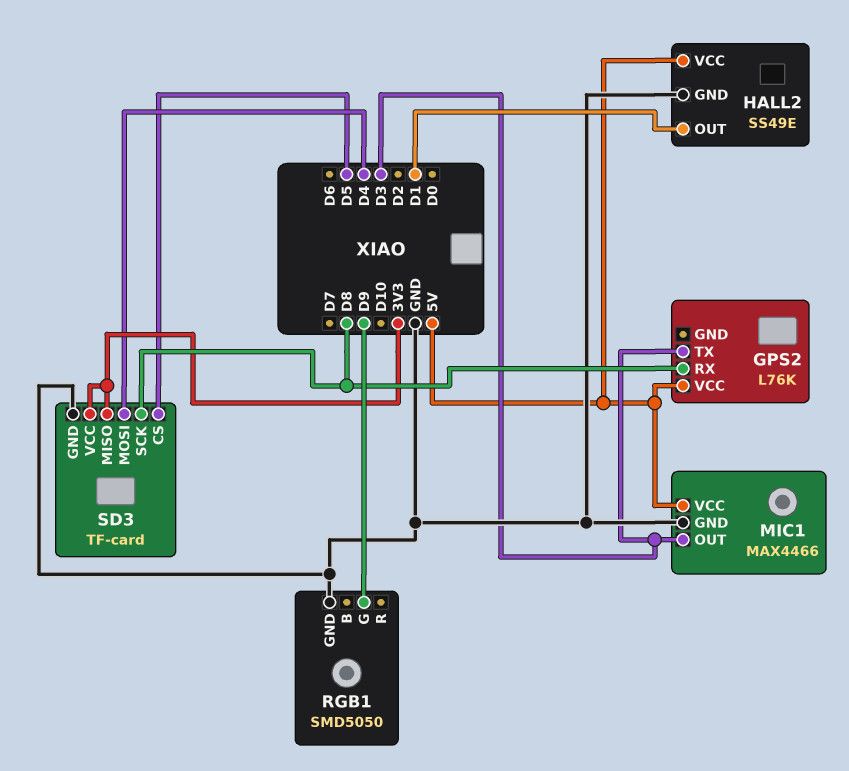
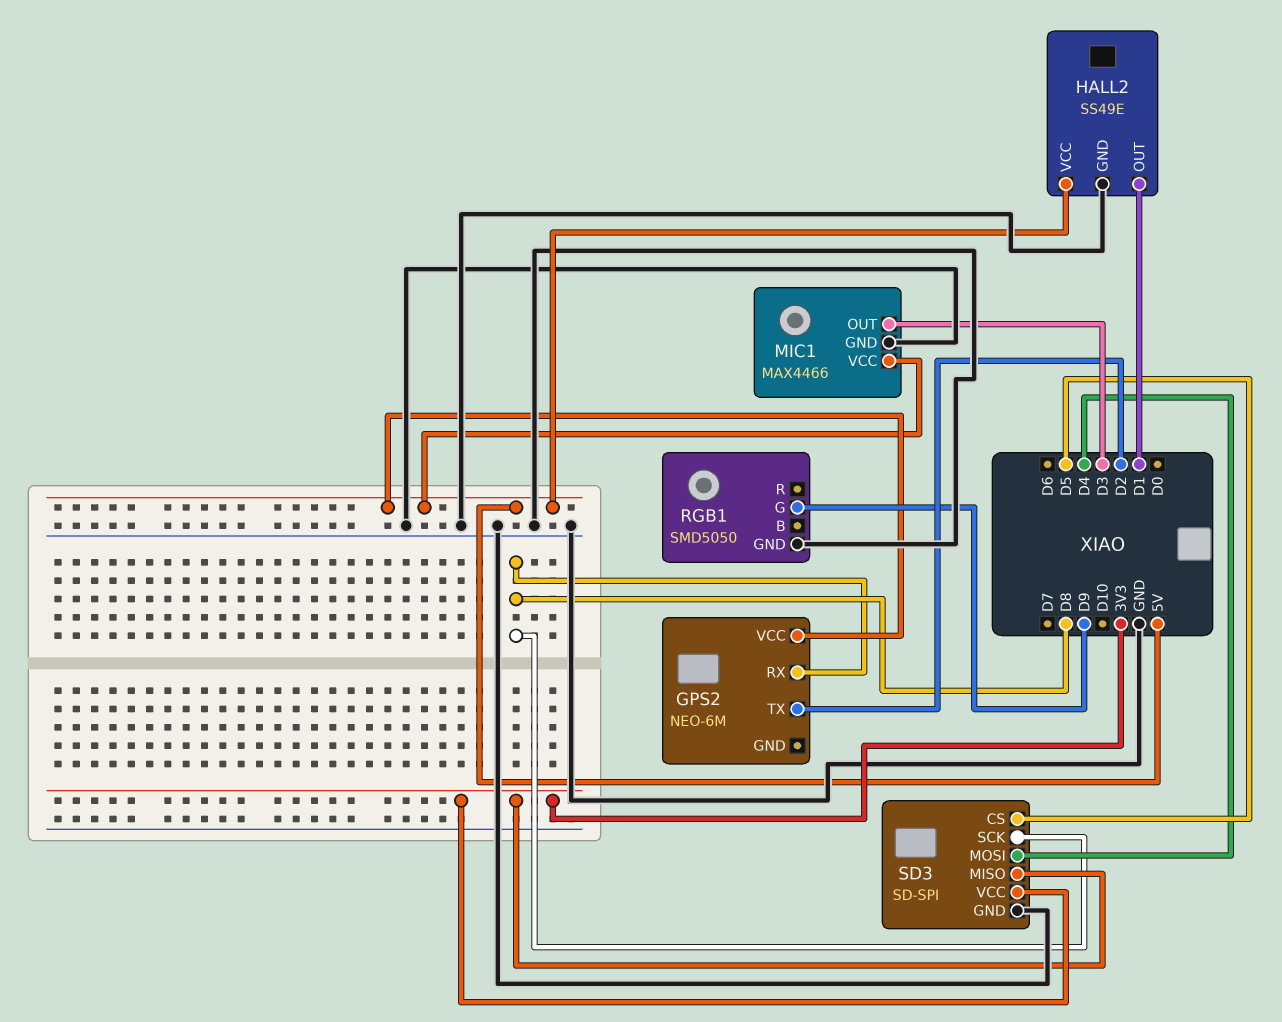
GPS2: L76K -> NEO-6M
GPS2 pin TX: D3 -> D2
SD3: TF-card -> SD-SPI

